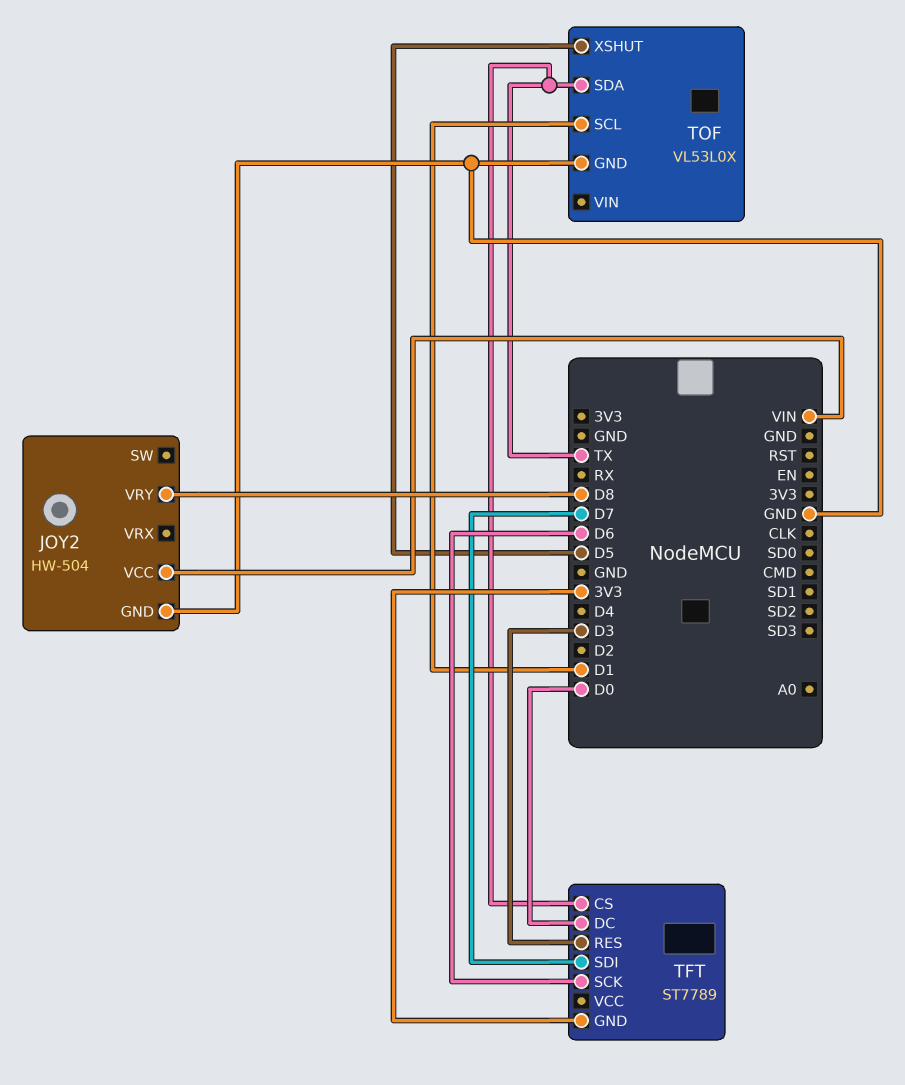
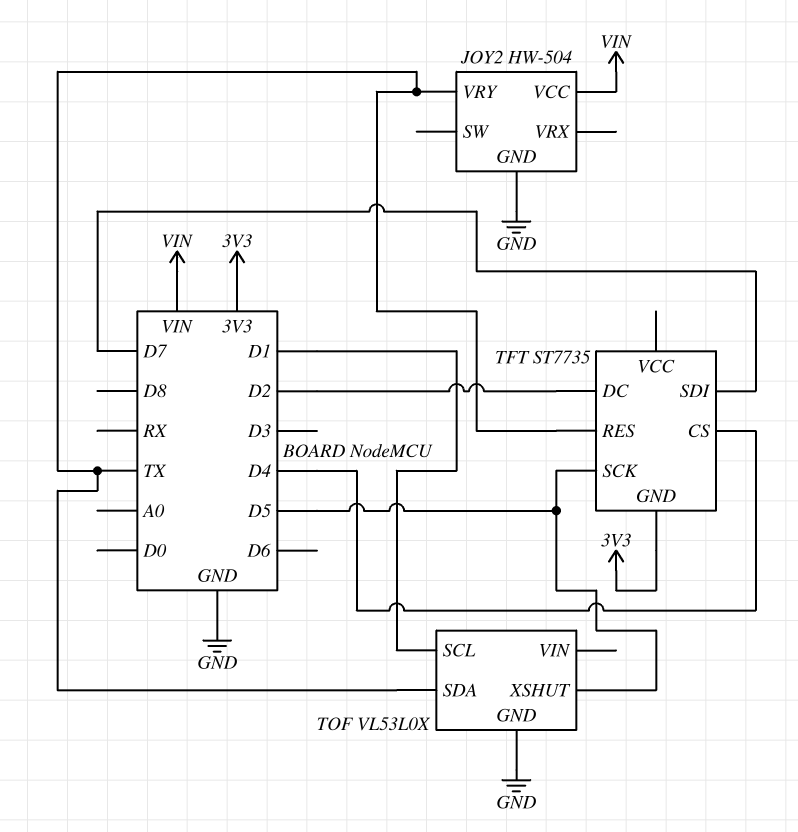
JOY2 pin VRY: D8 -> TX
TFT: ST7789 -> ST7735
TFT pin CS: TX -> D4
TFT pin DC: D0 -> D2
TFT pin RES: D3 -> TX
TFT pin SCK: D6 -> D5

